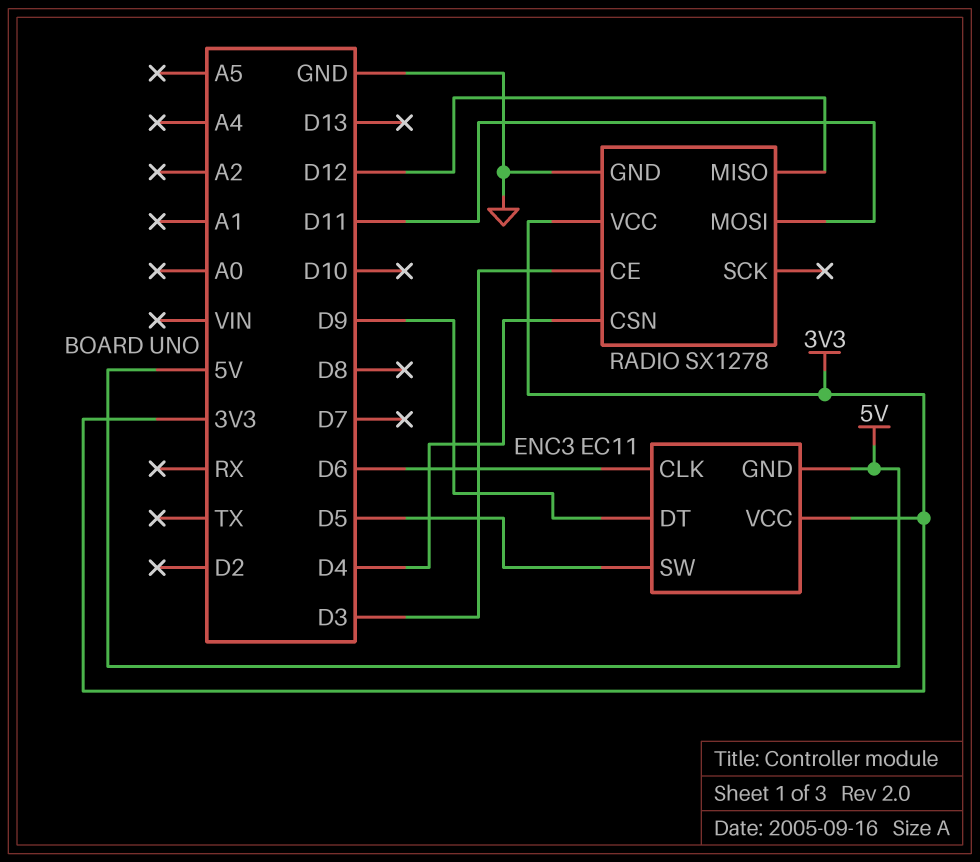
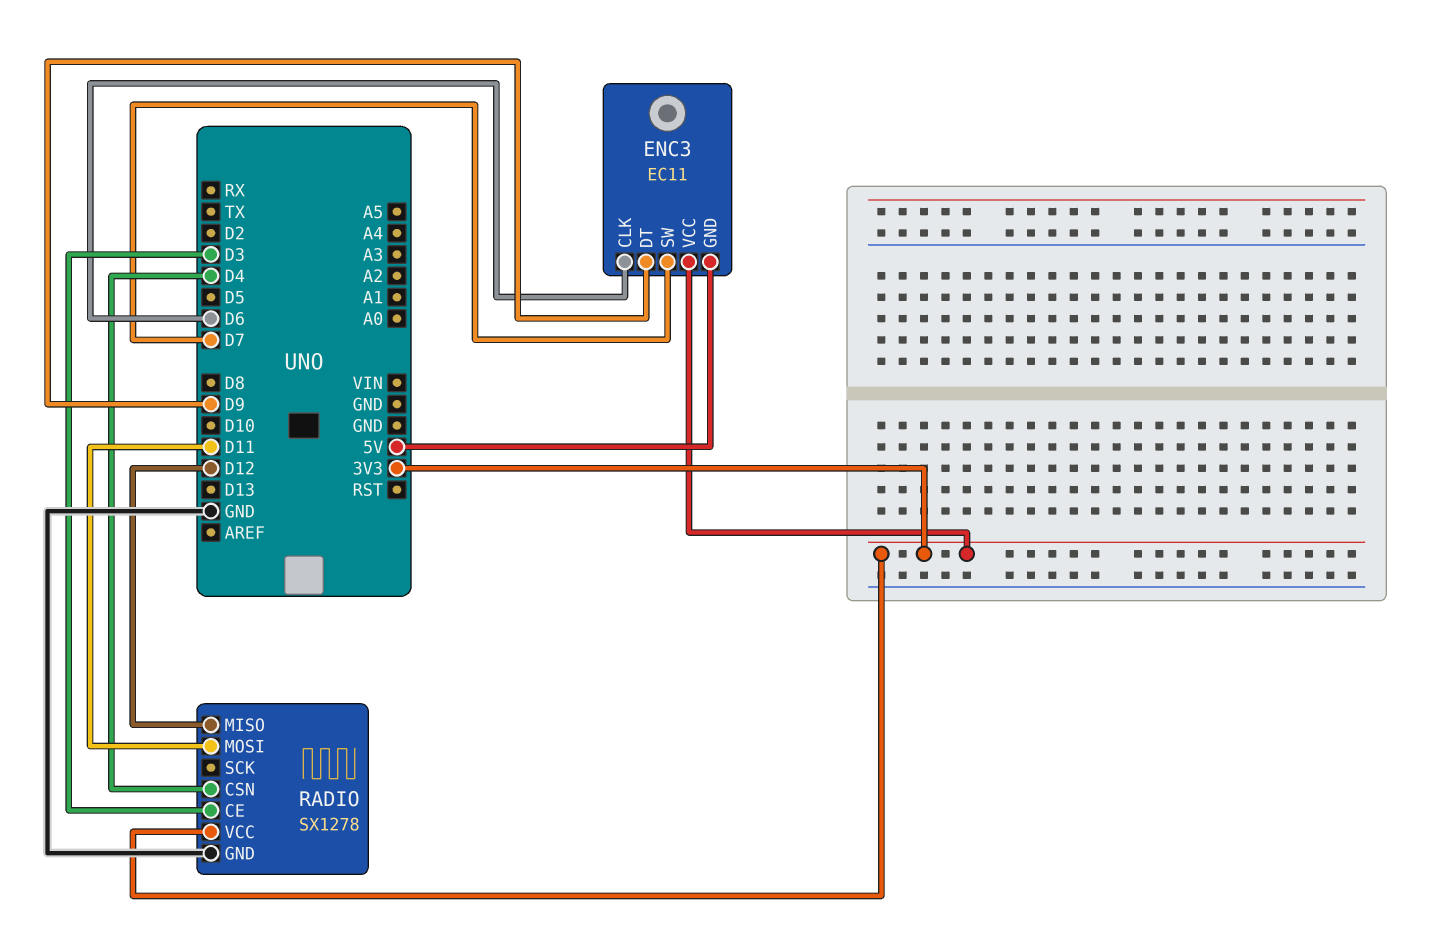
ENC3 pin SW: D5 -> D7

